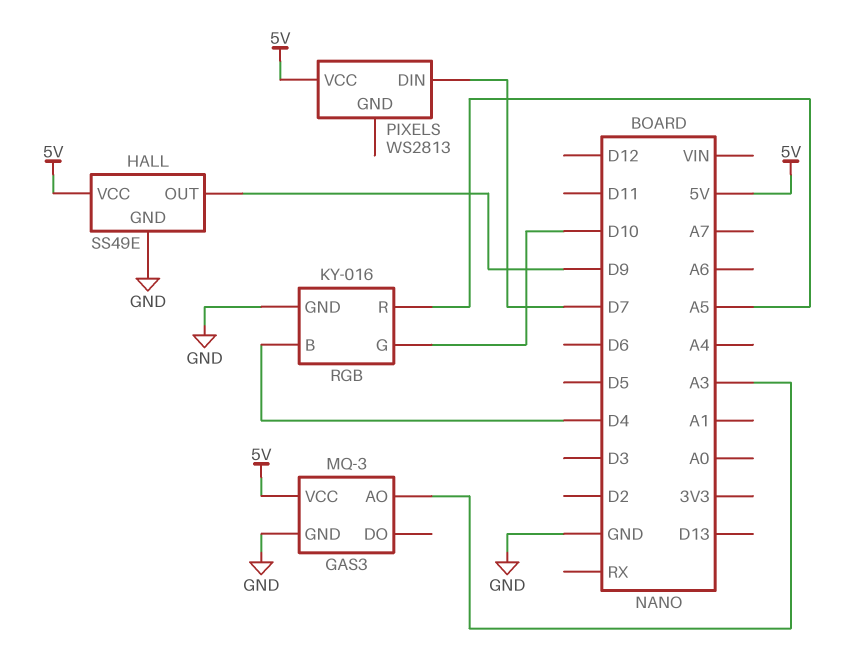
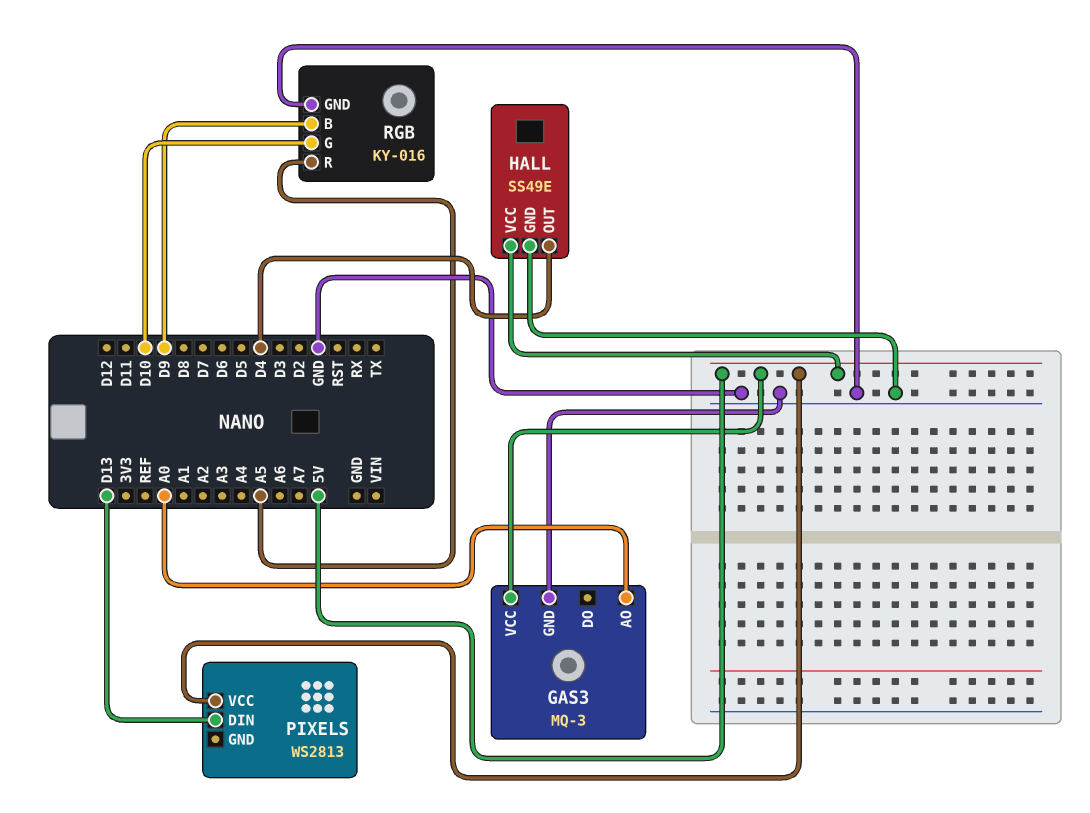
GAS3 pin AO: A3 -> A0
HALL pin OUT: D9 -> D4
PIXELS pin DIN: D7 -> D13
RGB pin B: D4 -> D9

